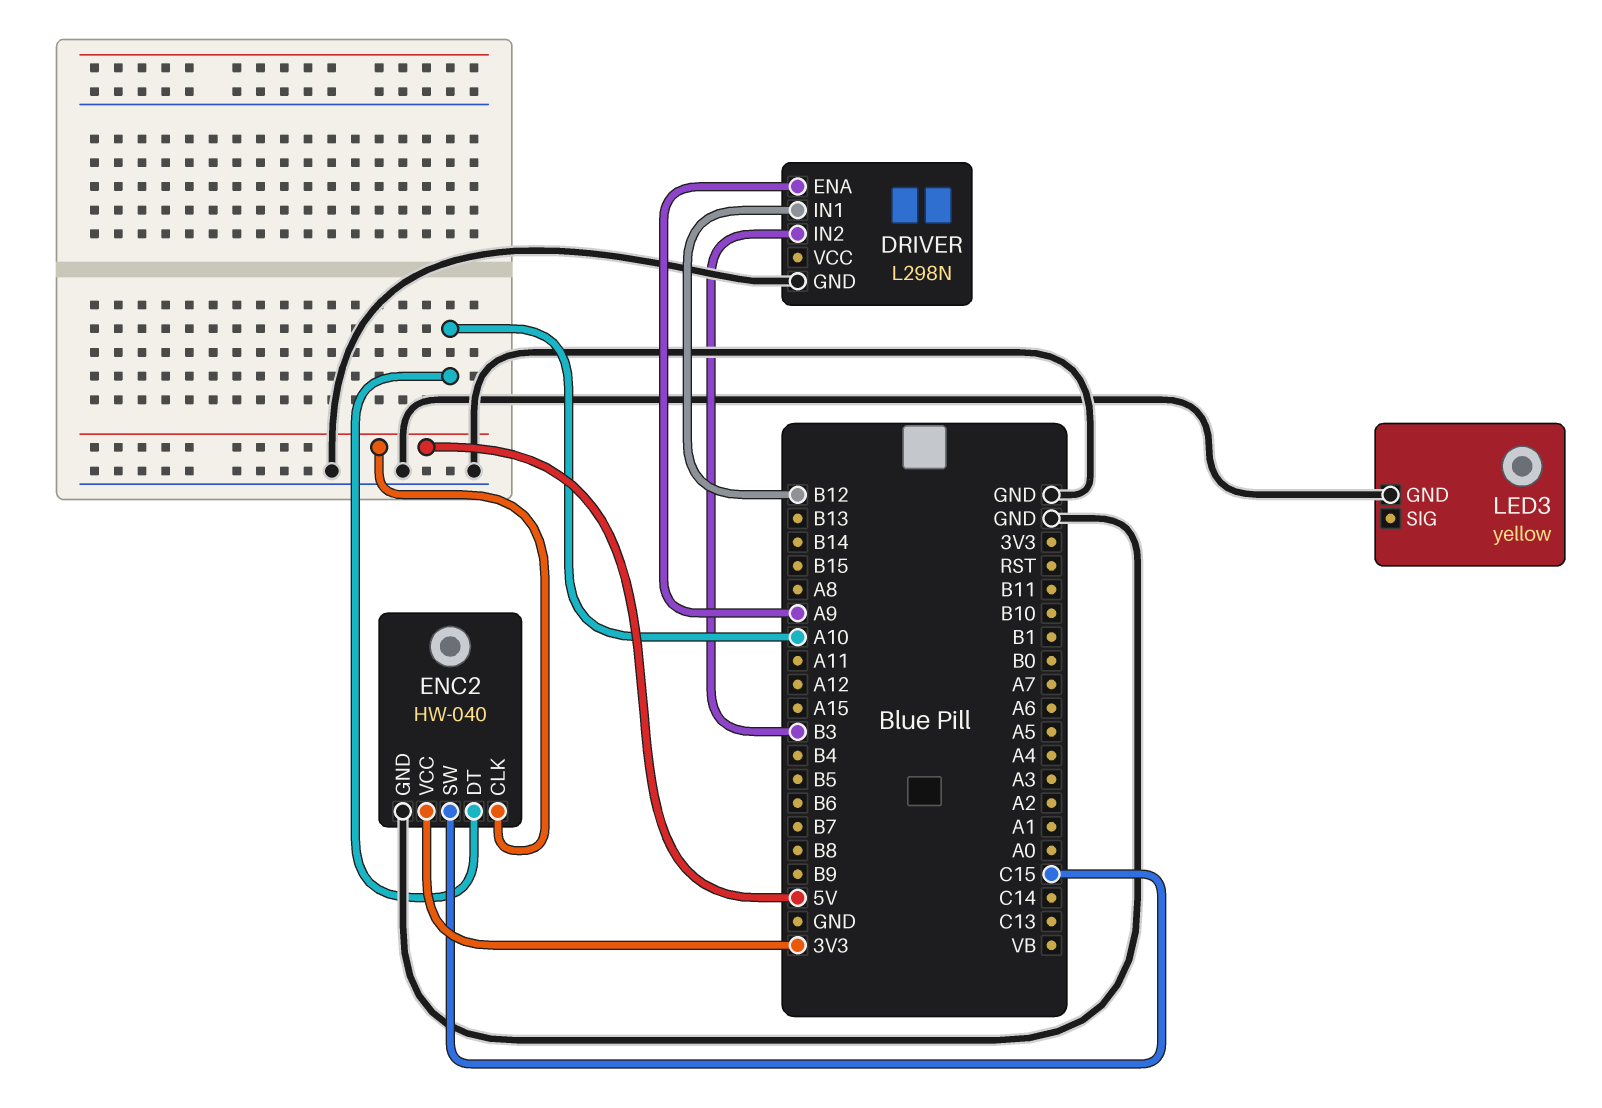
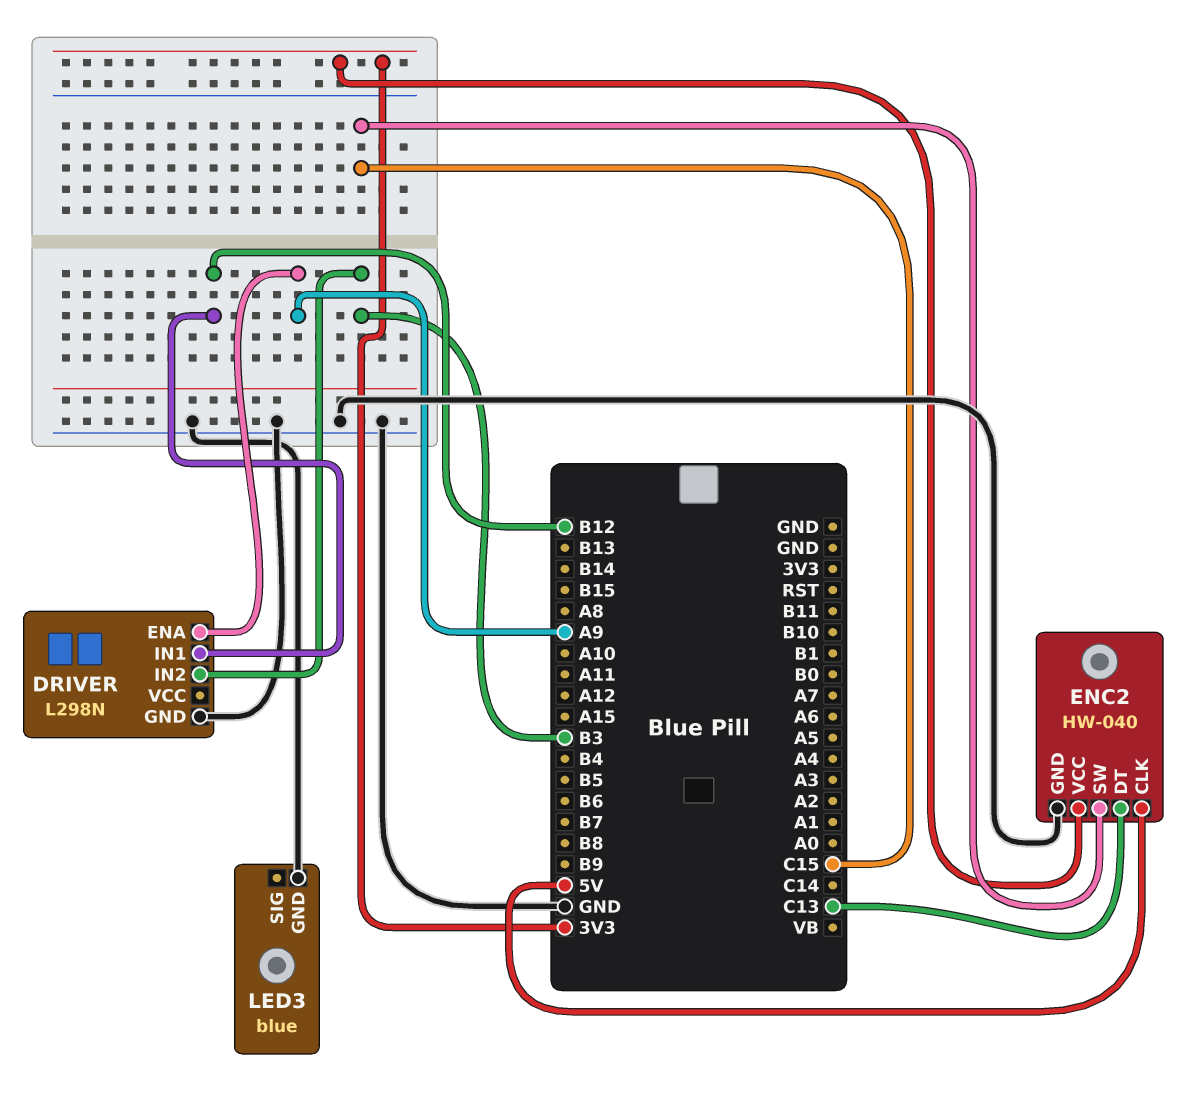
ENC2 pin DT: A10 -> C13
LED3: yellow -> blue

